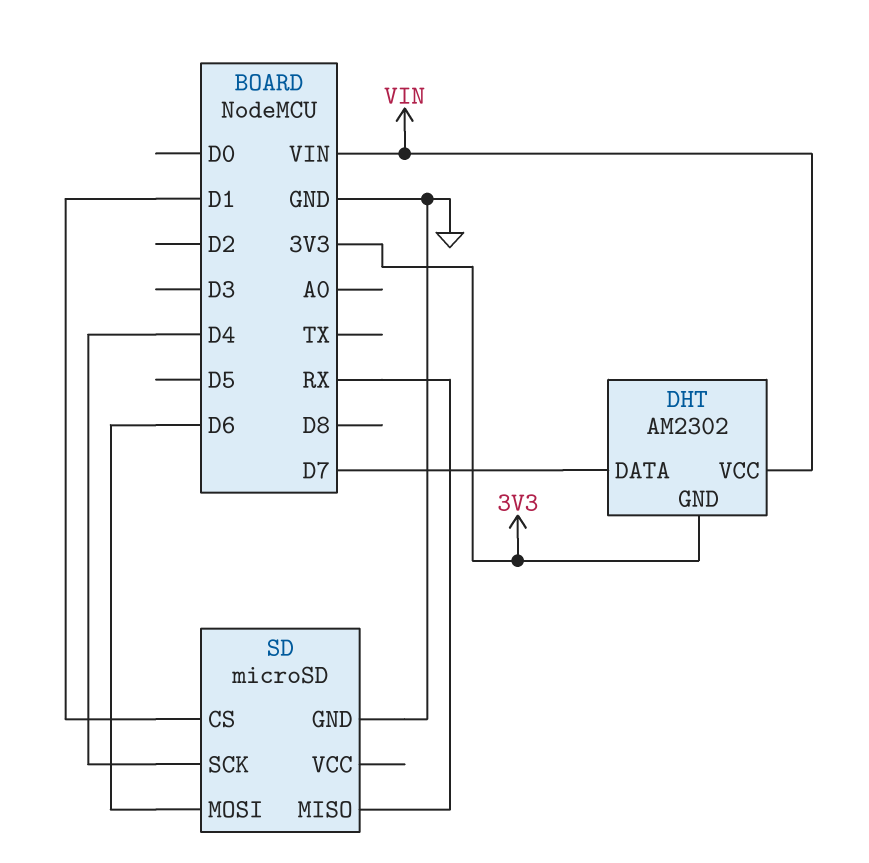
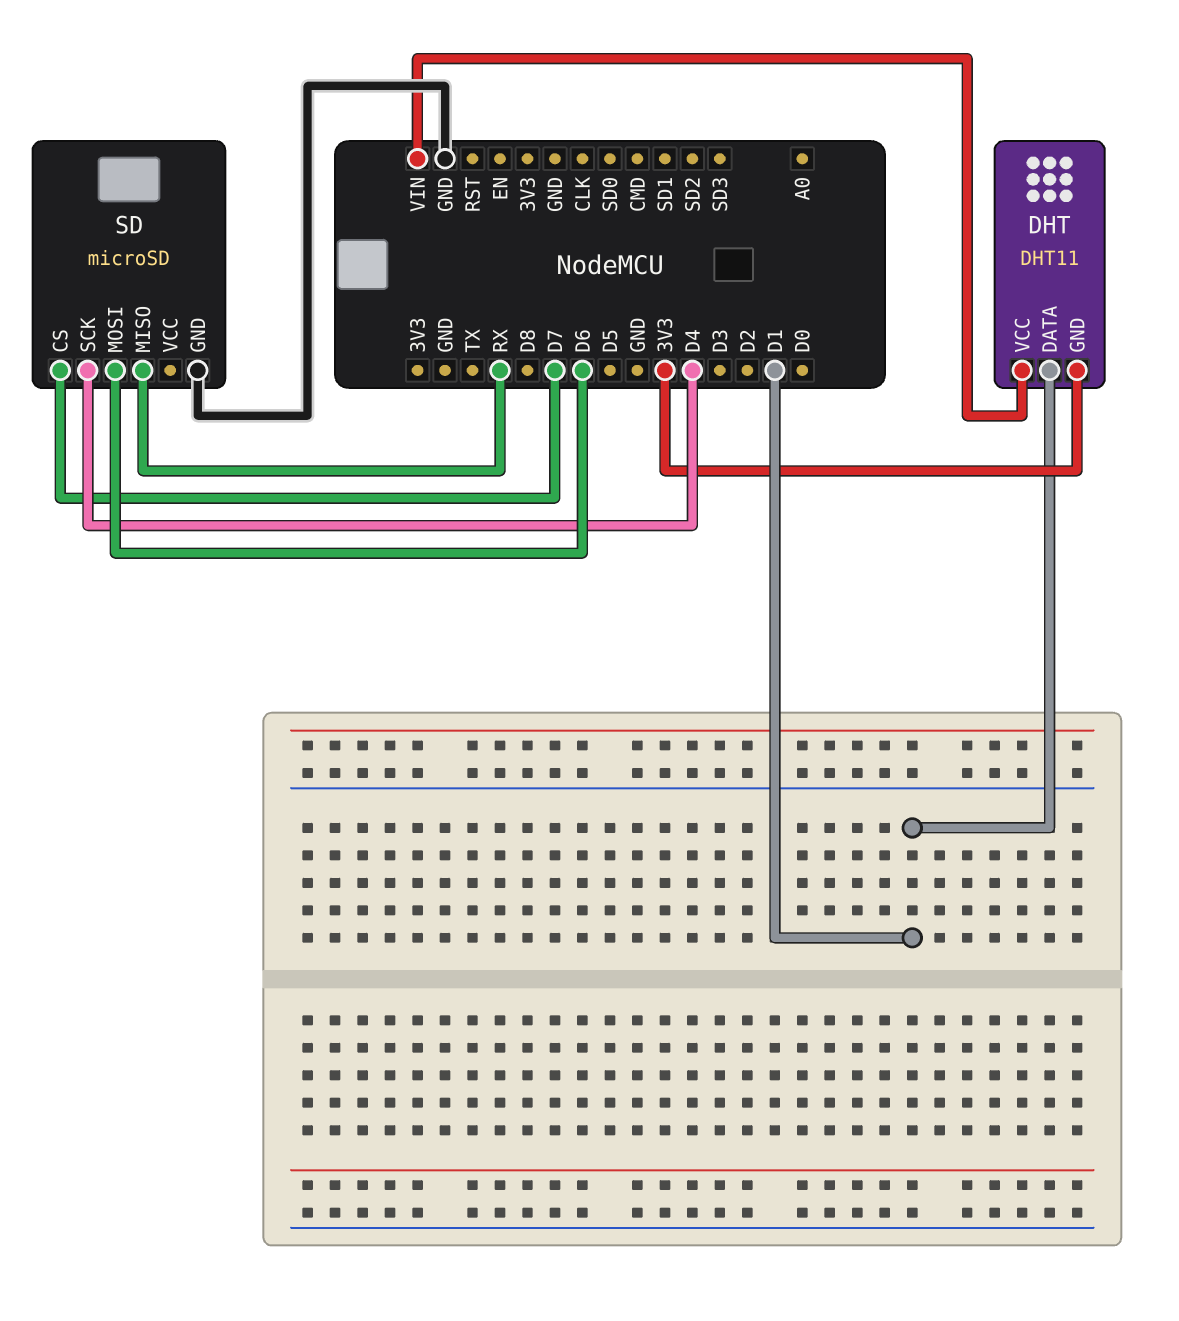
DHT: AM2302 -> DHT11
DHT pin DATA: D7 -> D1
SD pin CS: D1 -> D7

